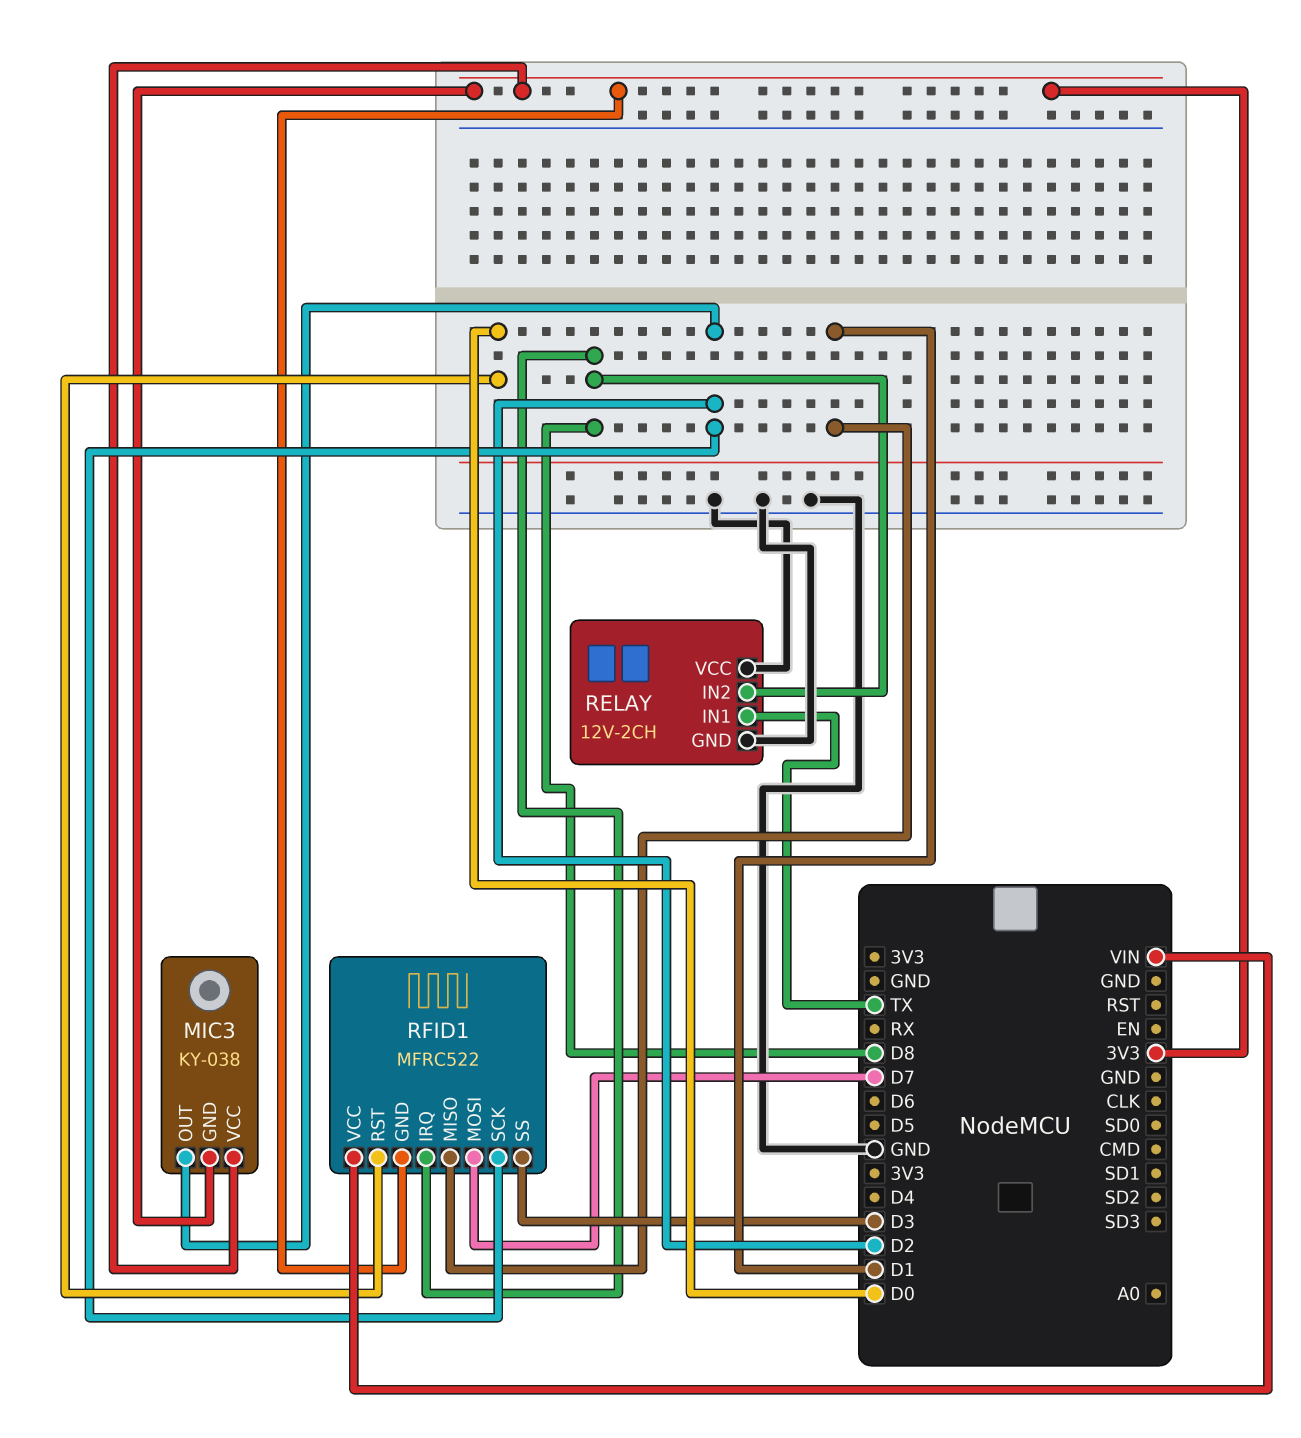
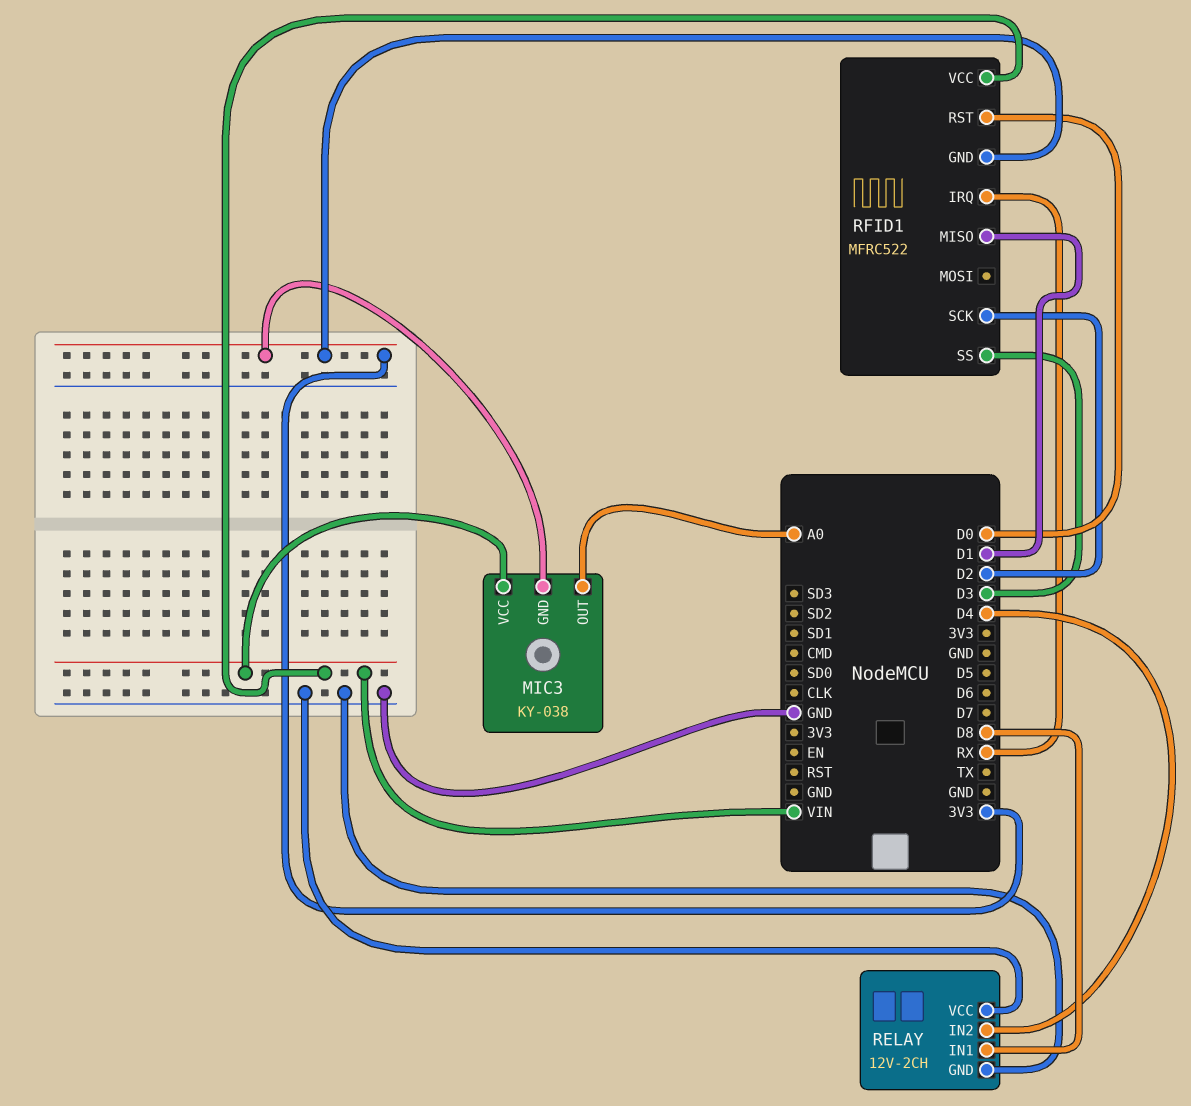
MIC3 pin OUT: D2 -> A0
MIC3 pin VCC: 3V3 -> VIN
RELAY pin IN1: TX -> D8
RELAY pin IN2: D8 -> D4
RFID1 pin IRQ: D8 -> RX
RFID1 pin MOSI: D7 -> none

